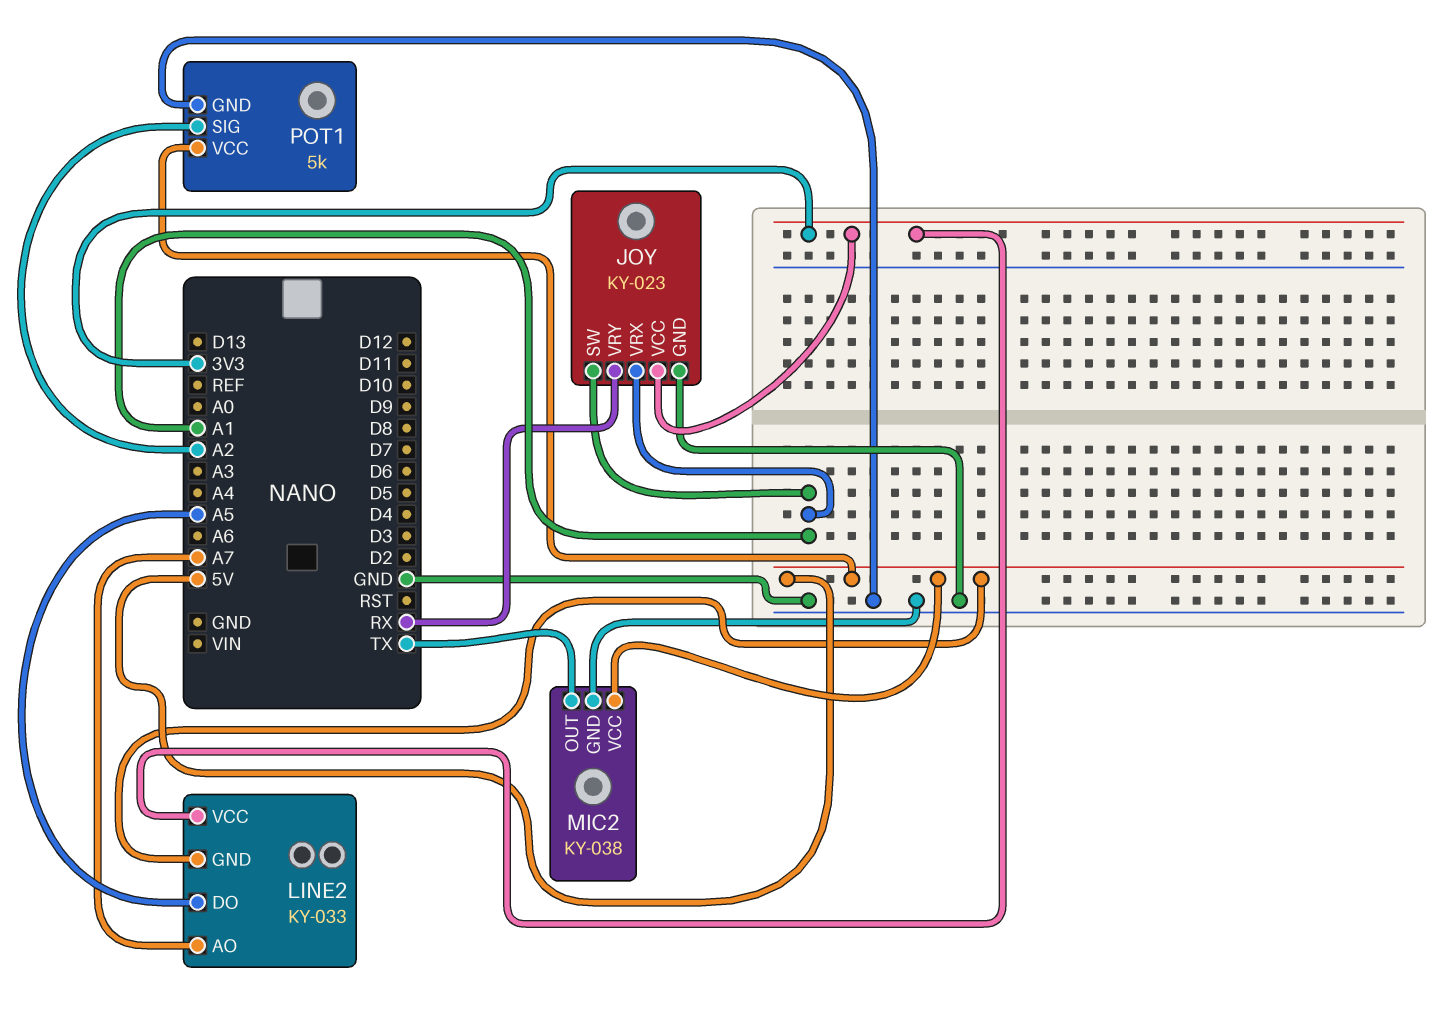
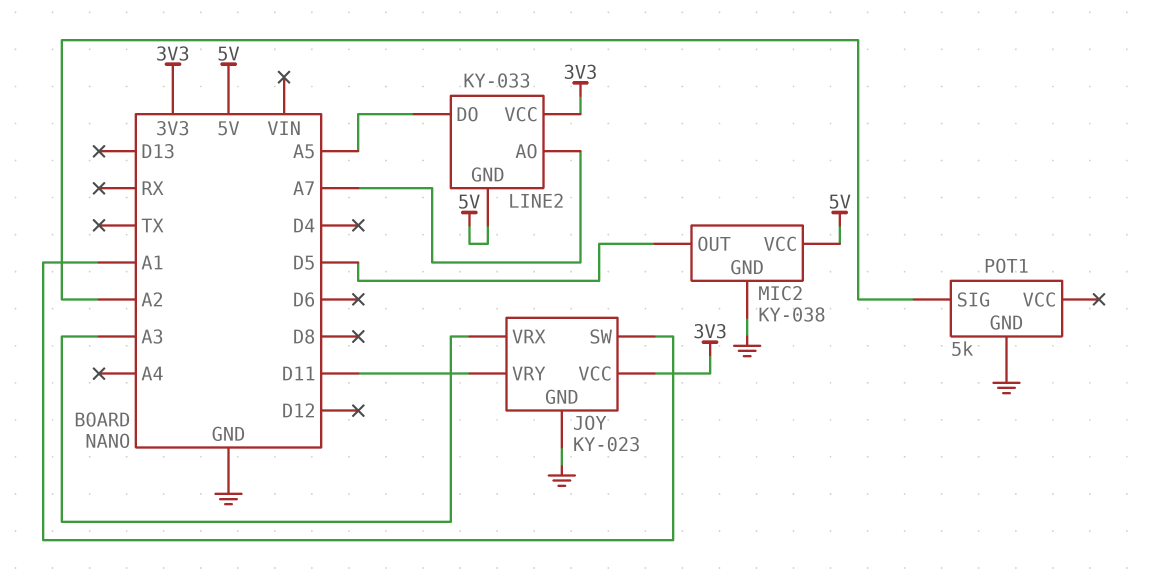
JOY pin VRX: A1 -> A3
JOY pin VRY: RX -> D11
MIC2 pin OUT: TX -> D5
POT1 pin VCC: 5V -> none

